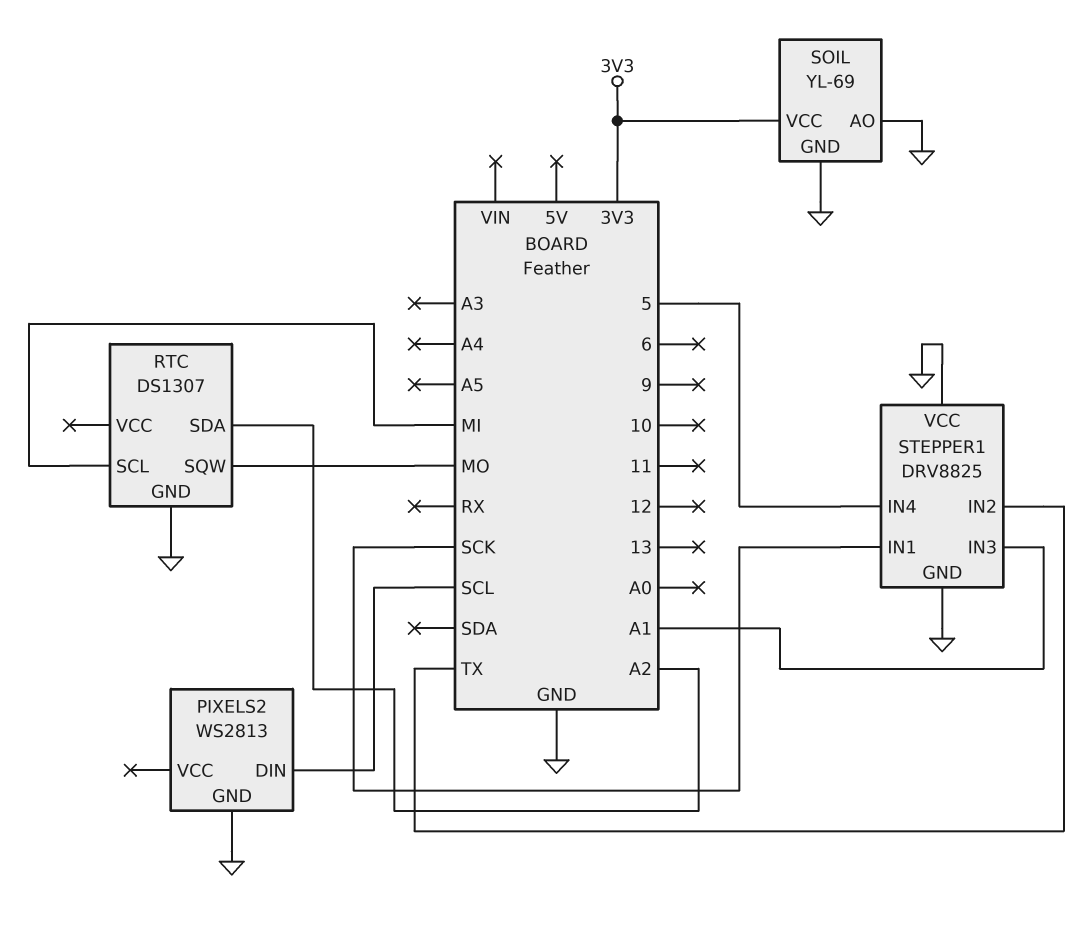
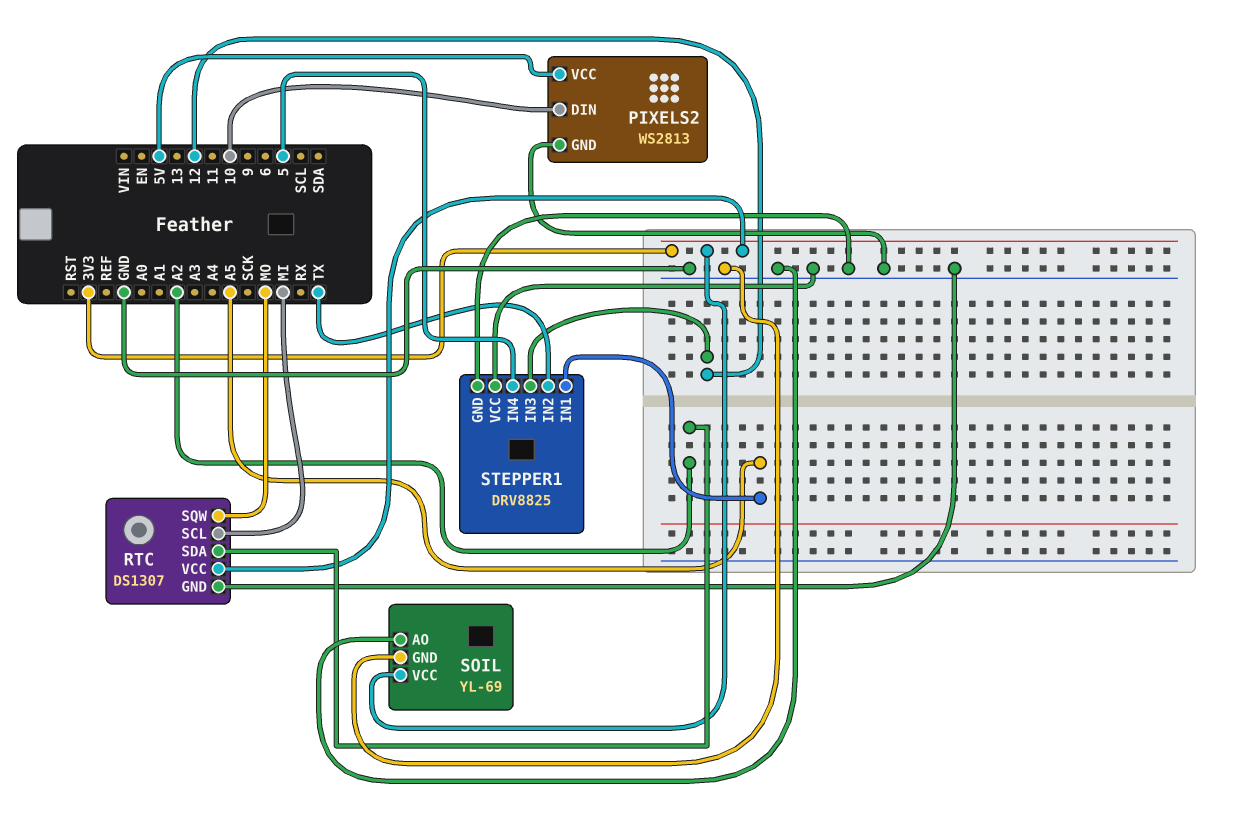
PIXELS2 pin DIN: SCL -> 10
PIXELS2 pin VCC: none -> 5V
RTC pin VCC: none -> 3V3
STEPPER1 pin IN1: SCK -> A5
STEPPER1 pin IN3: A1 -> 12

